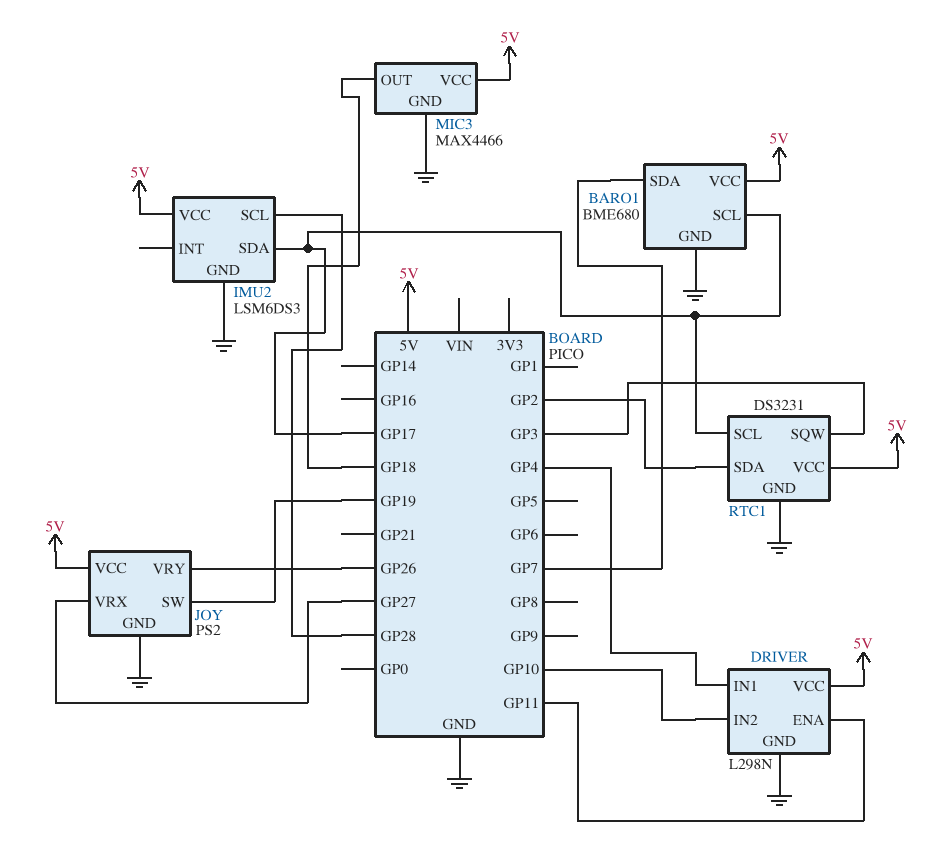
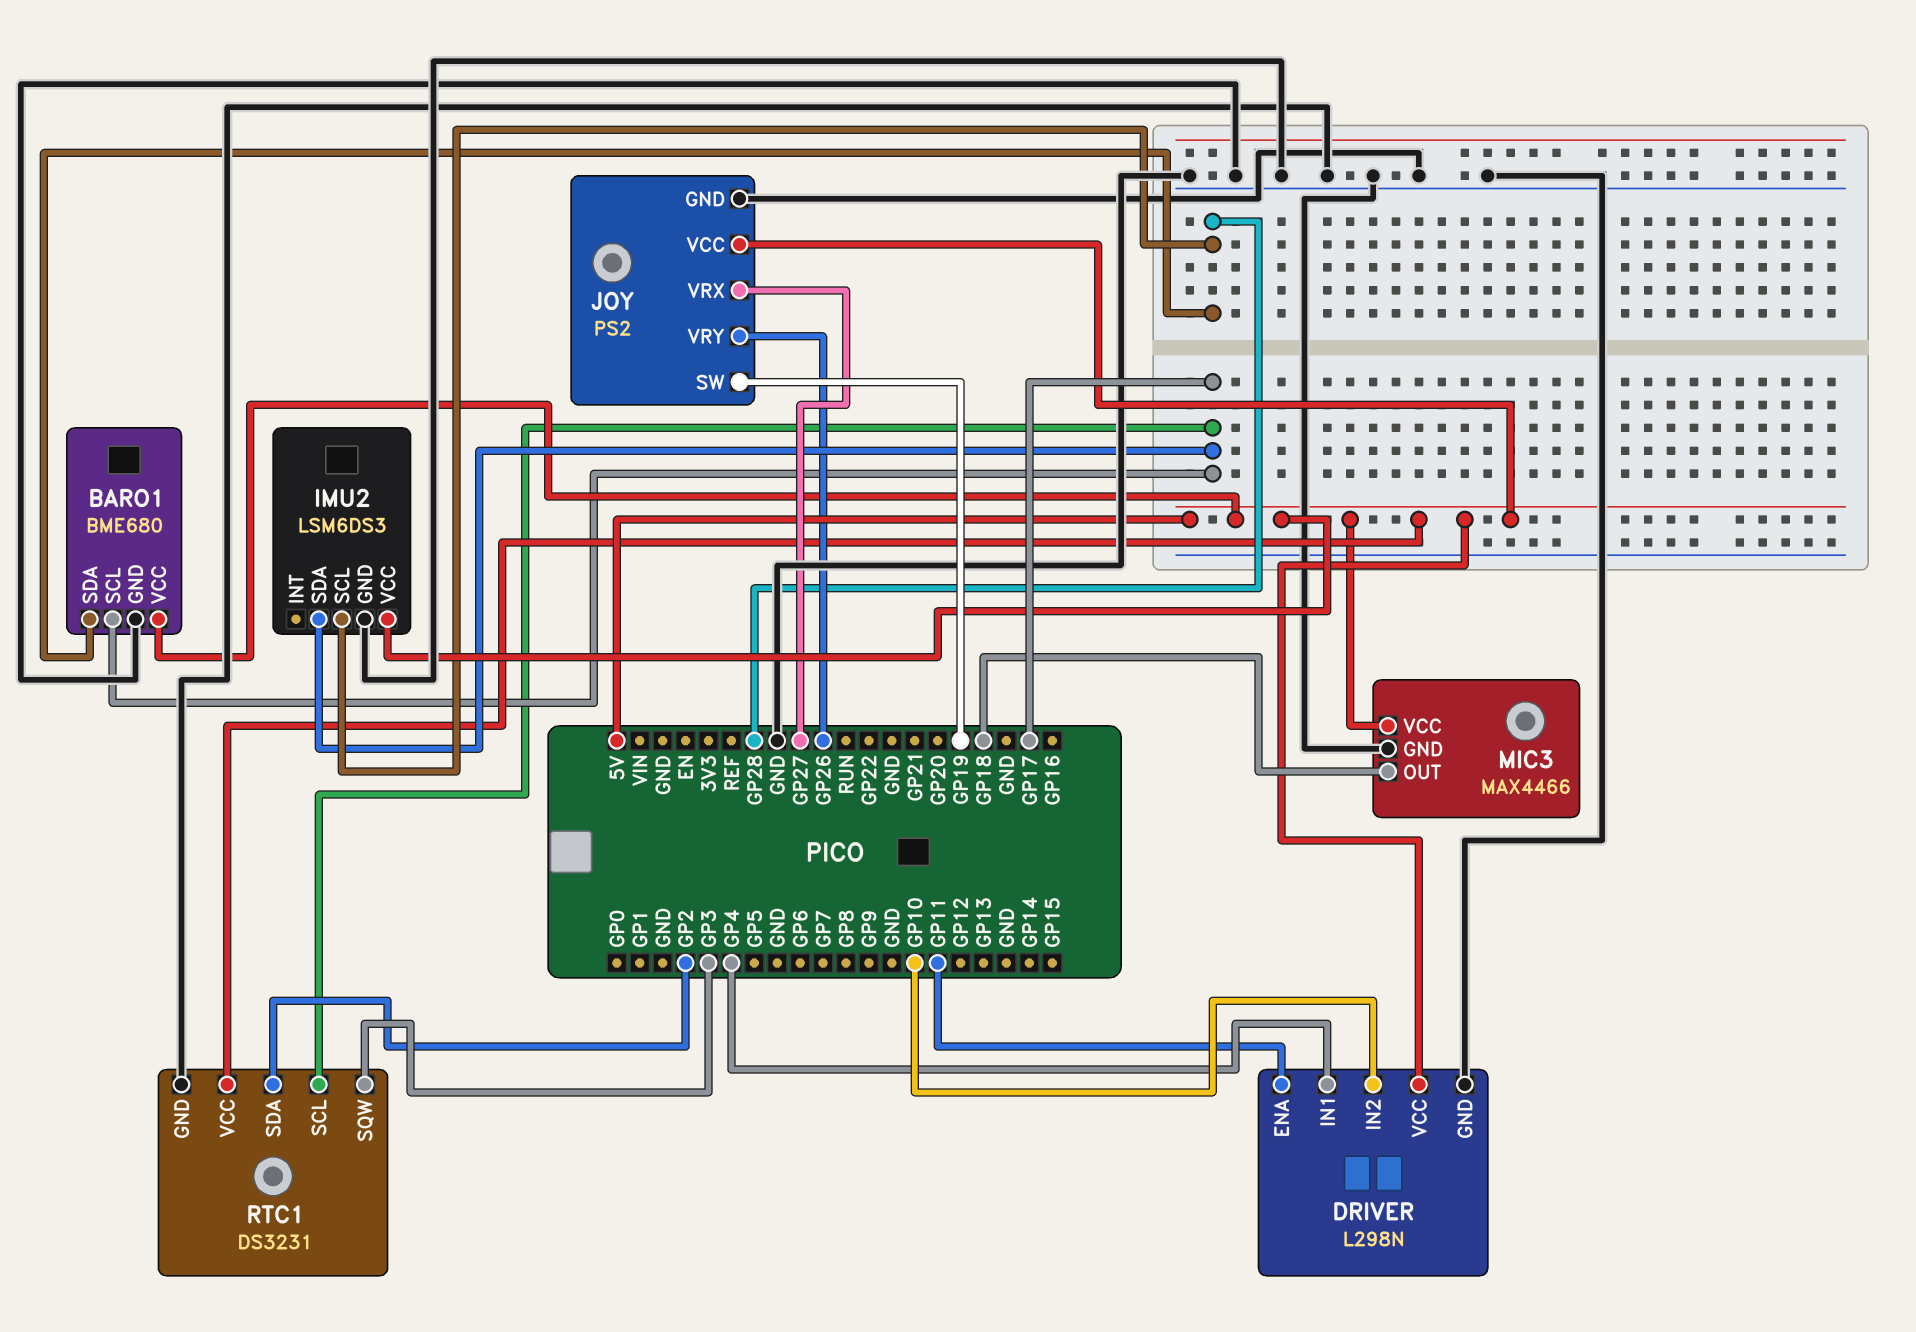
BARO1 pin SDA: GP7 -> GP28

